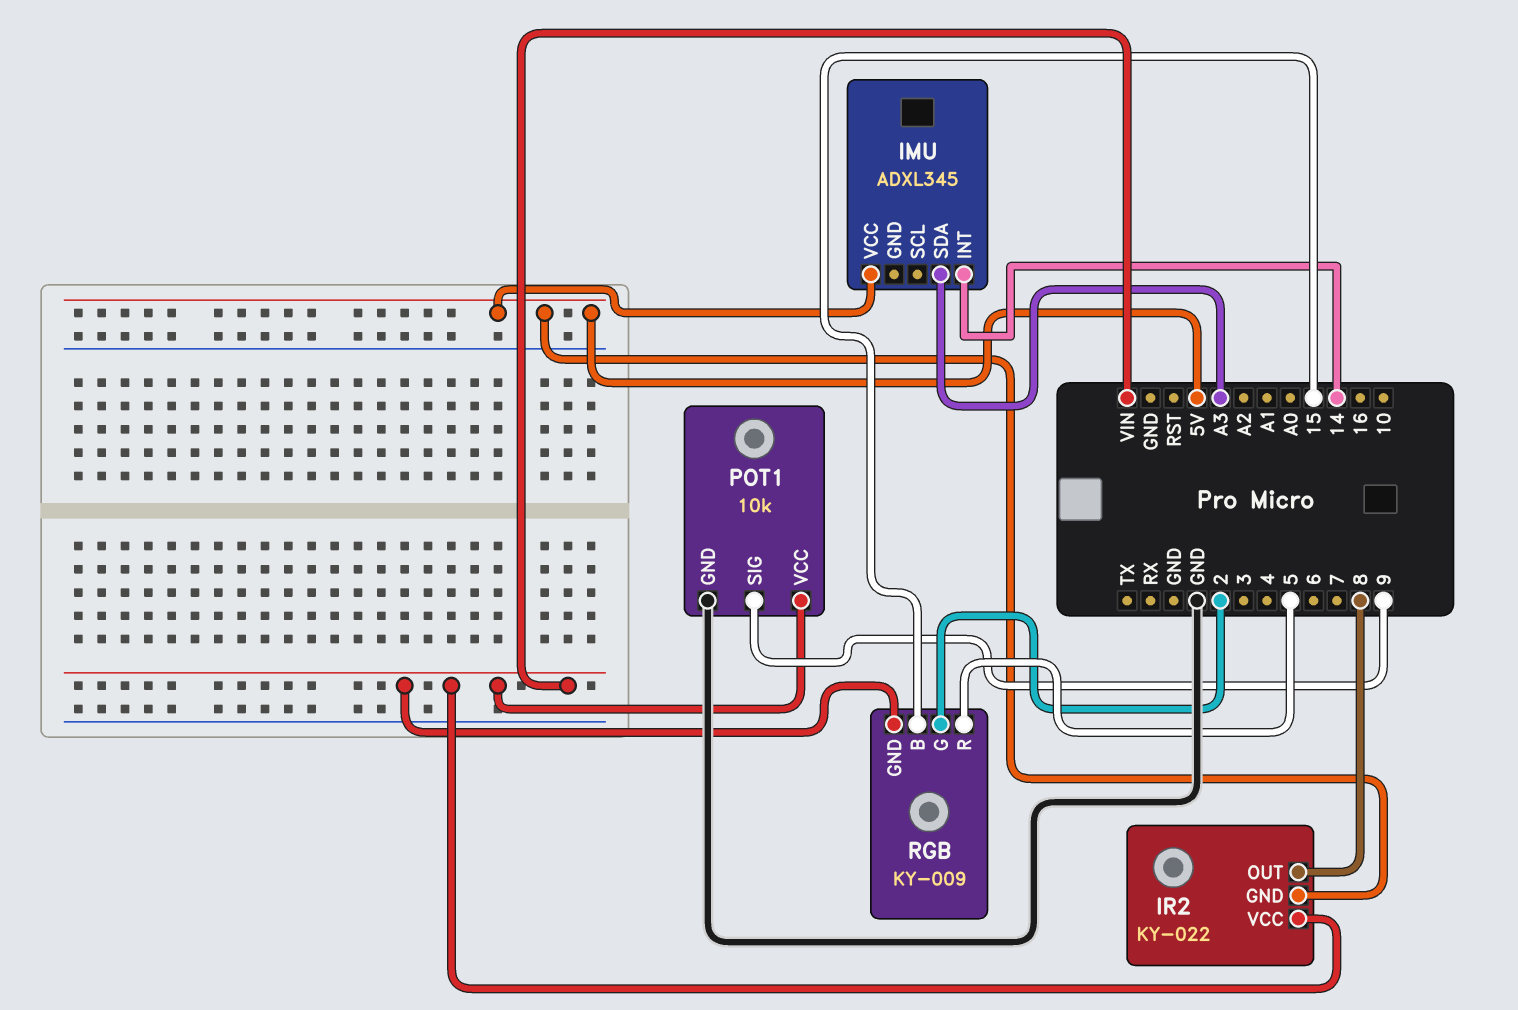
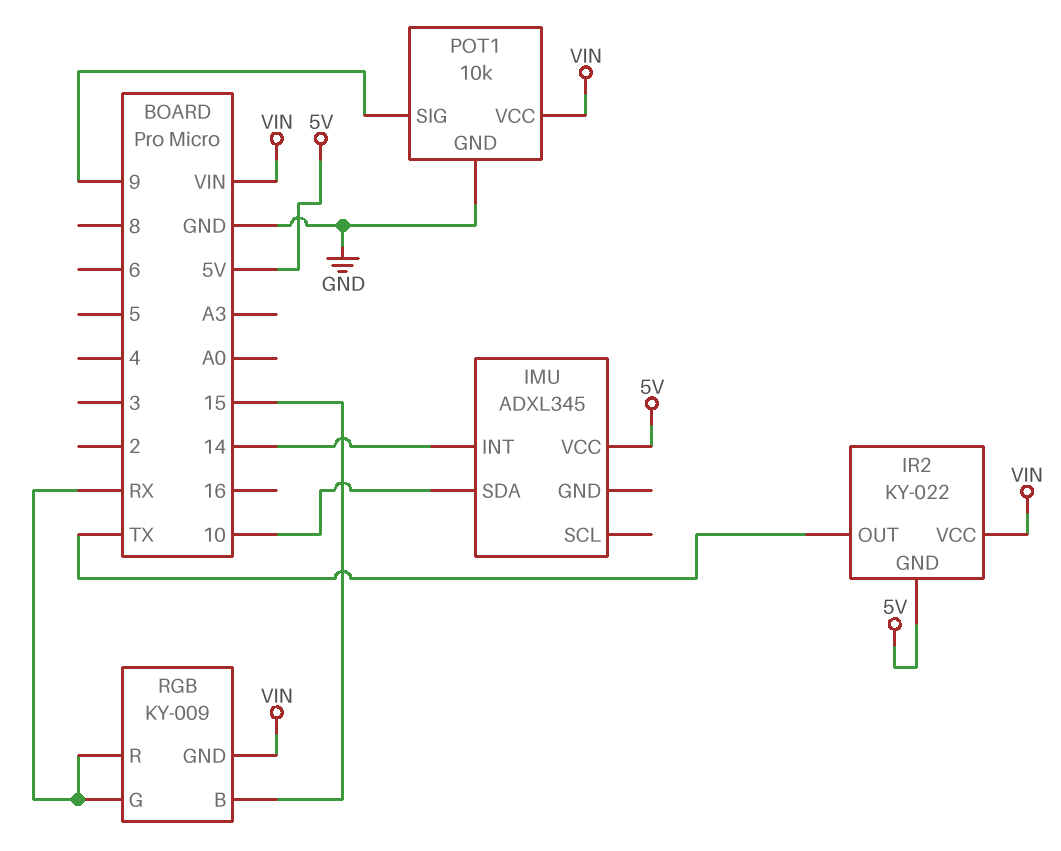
IMU pin SDA: A3 -> 10
IR2 pin OUT: 8 -> TX
RGB pin G: 2 -> RX
RGB pin R: 5 -> RX

